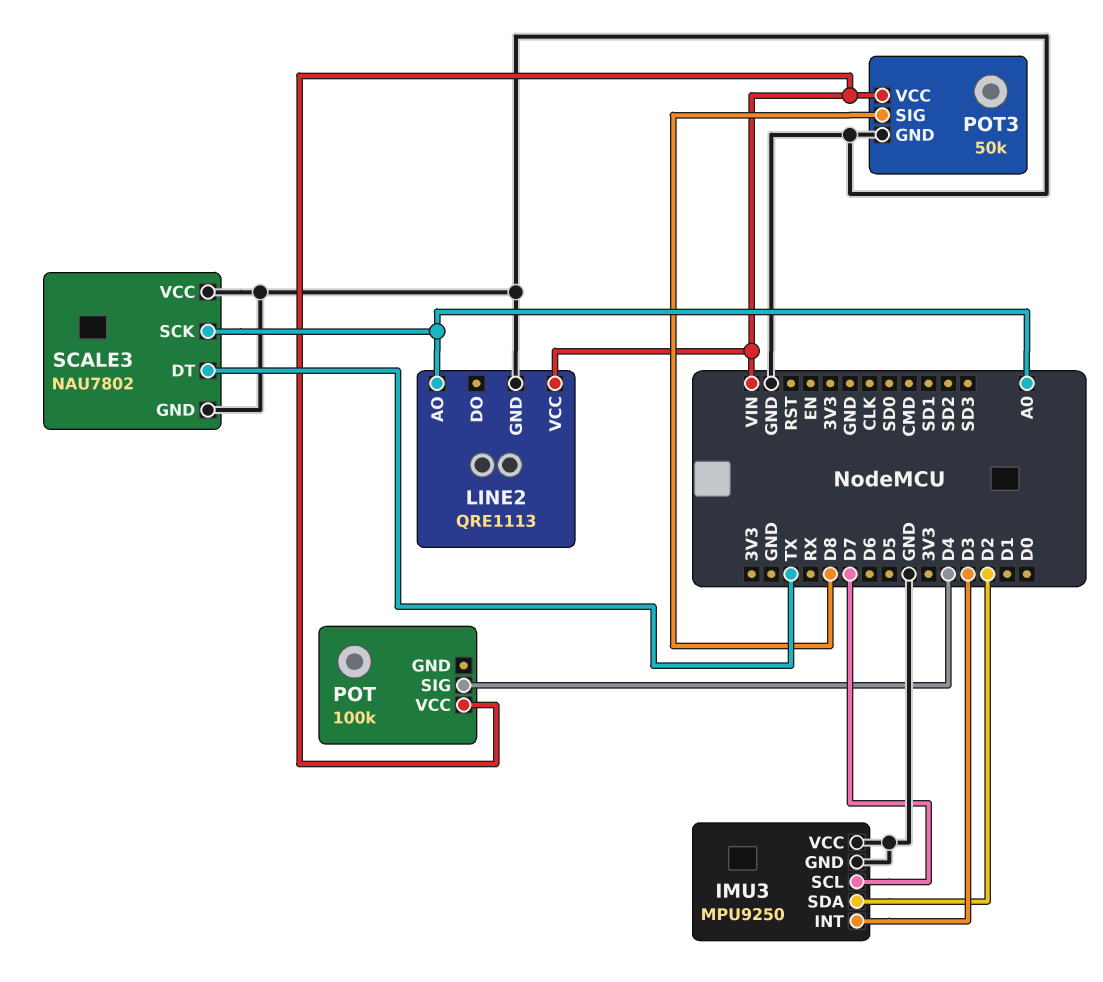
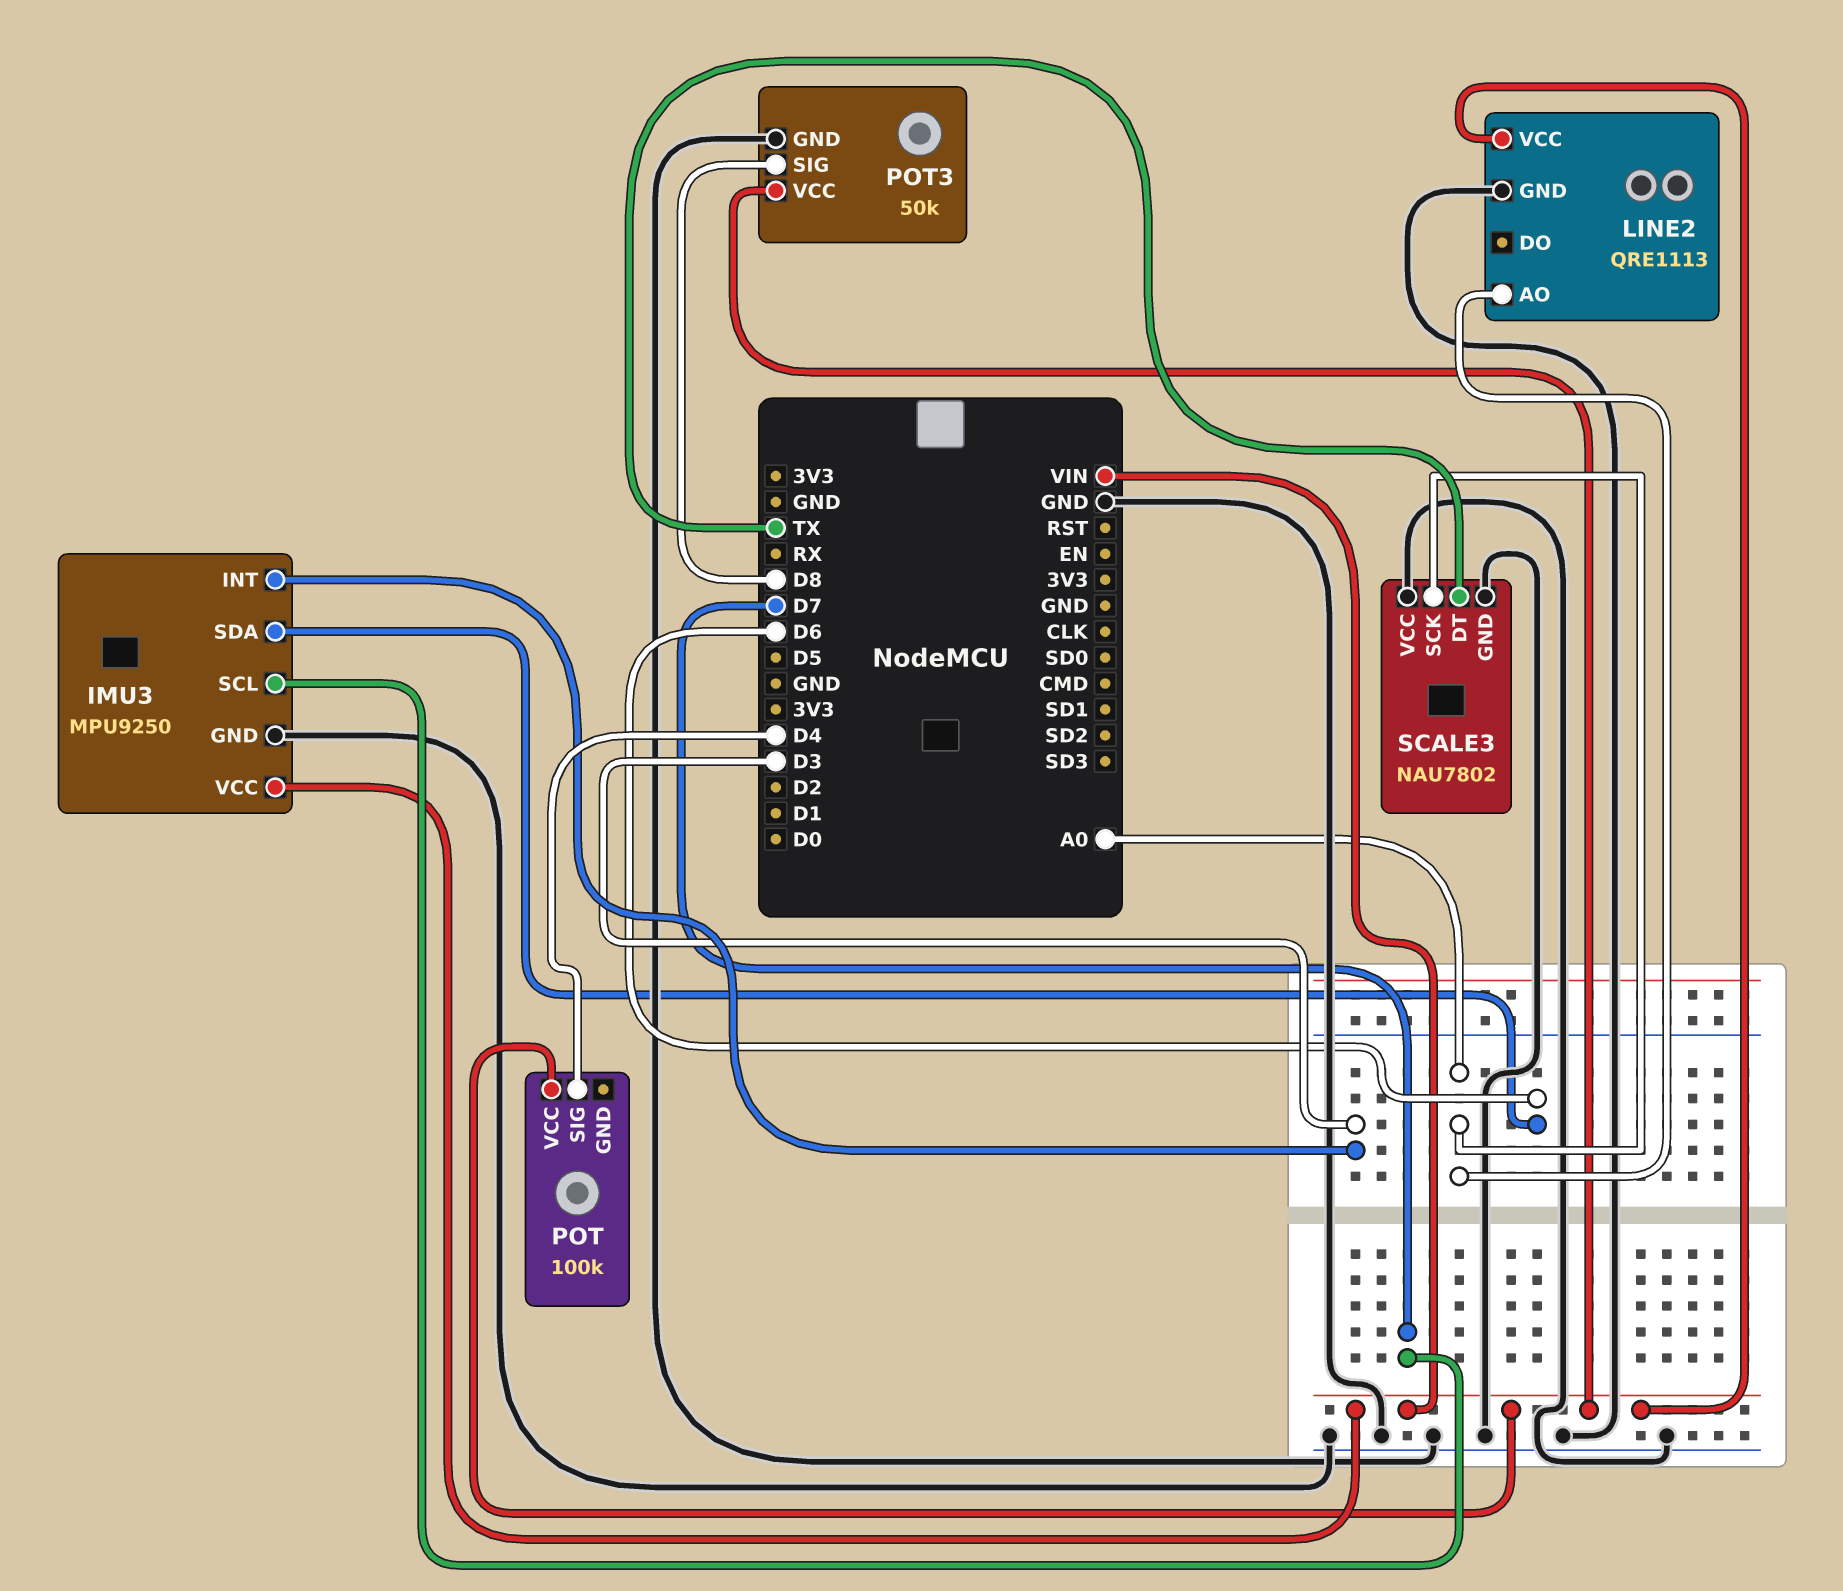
IMU3 pin SDA: D2 -> D6
IMU3 pin VCC: GND -> VIN

